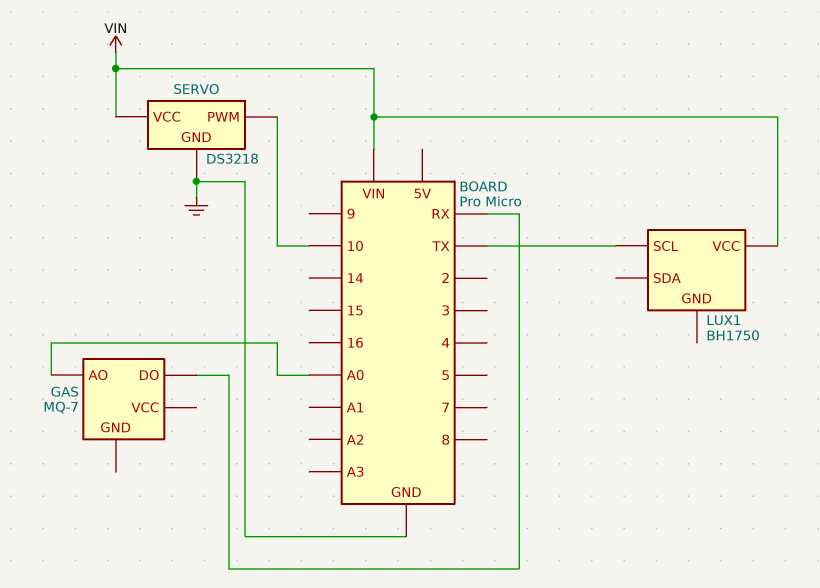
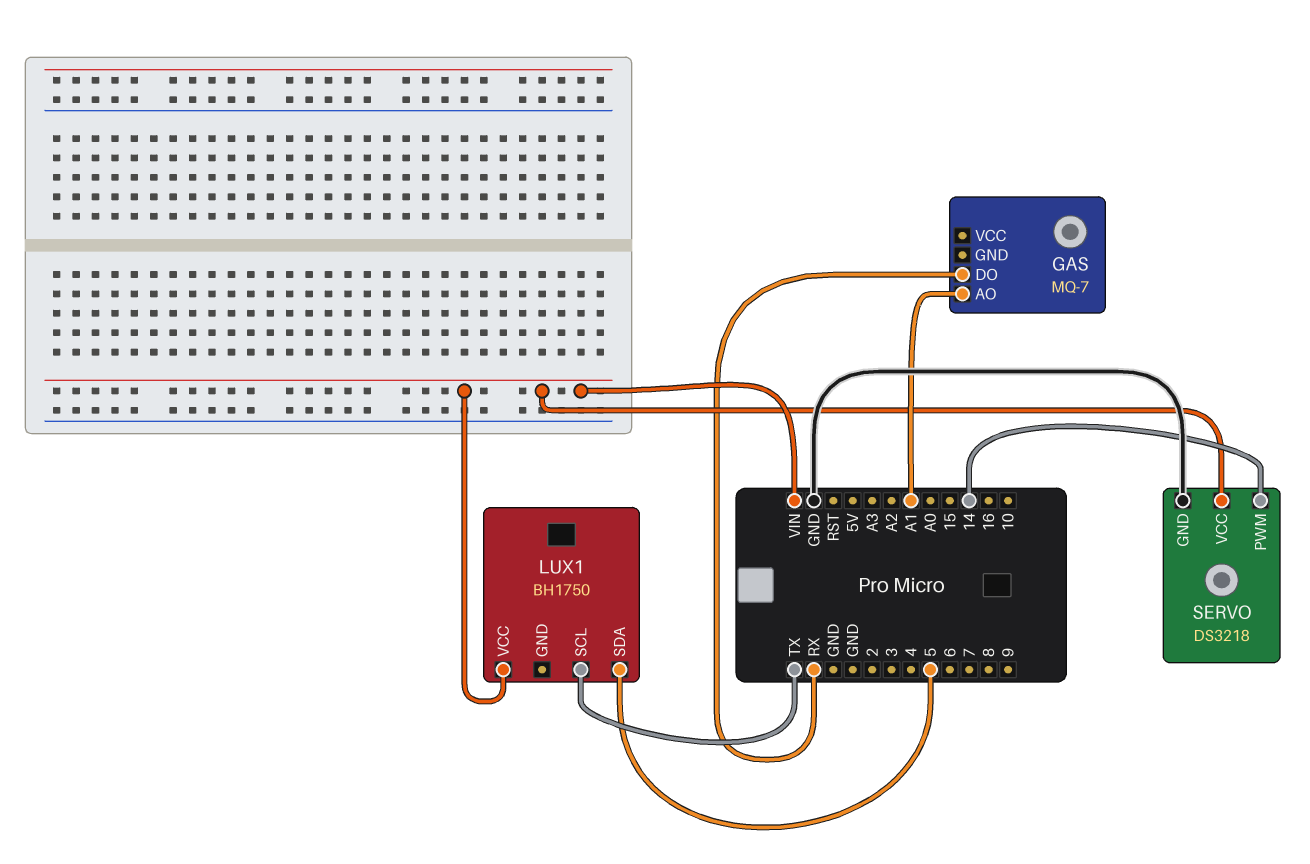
GAS pin AO: A0 -> A1
LUX1 pin SDA: none -> 5
SERVO pin PWM: 10 -> 14

